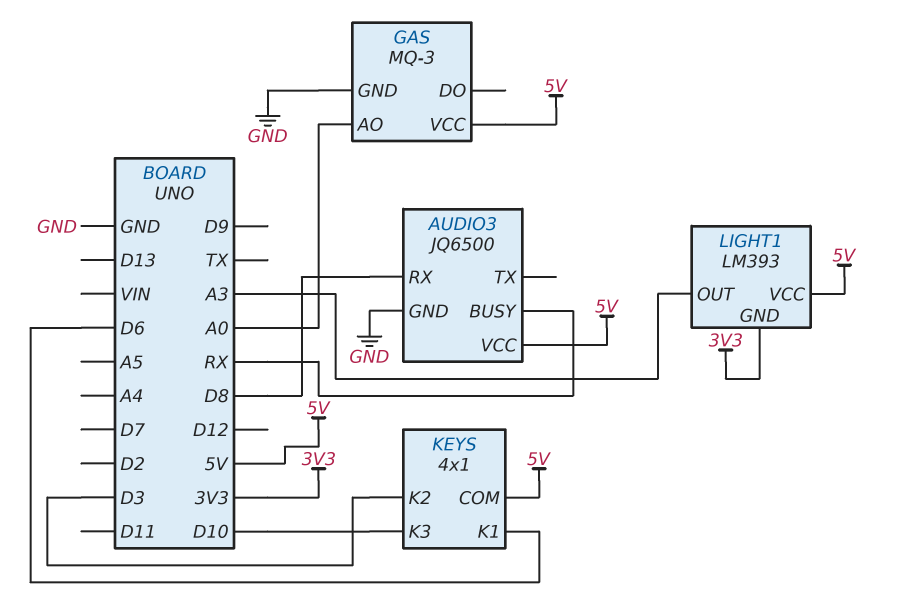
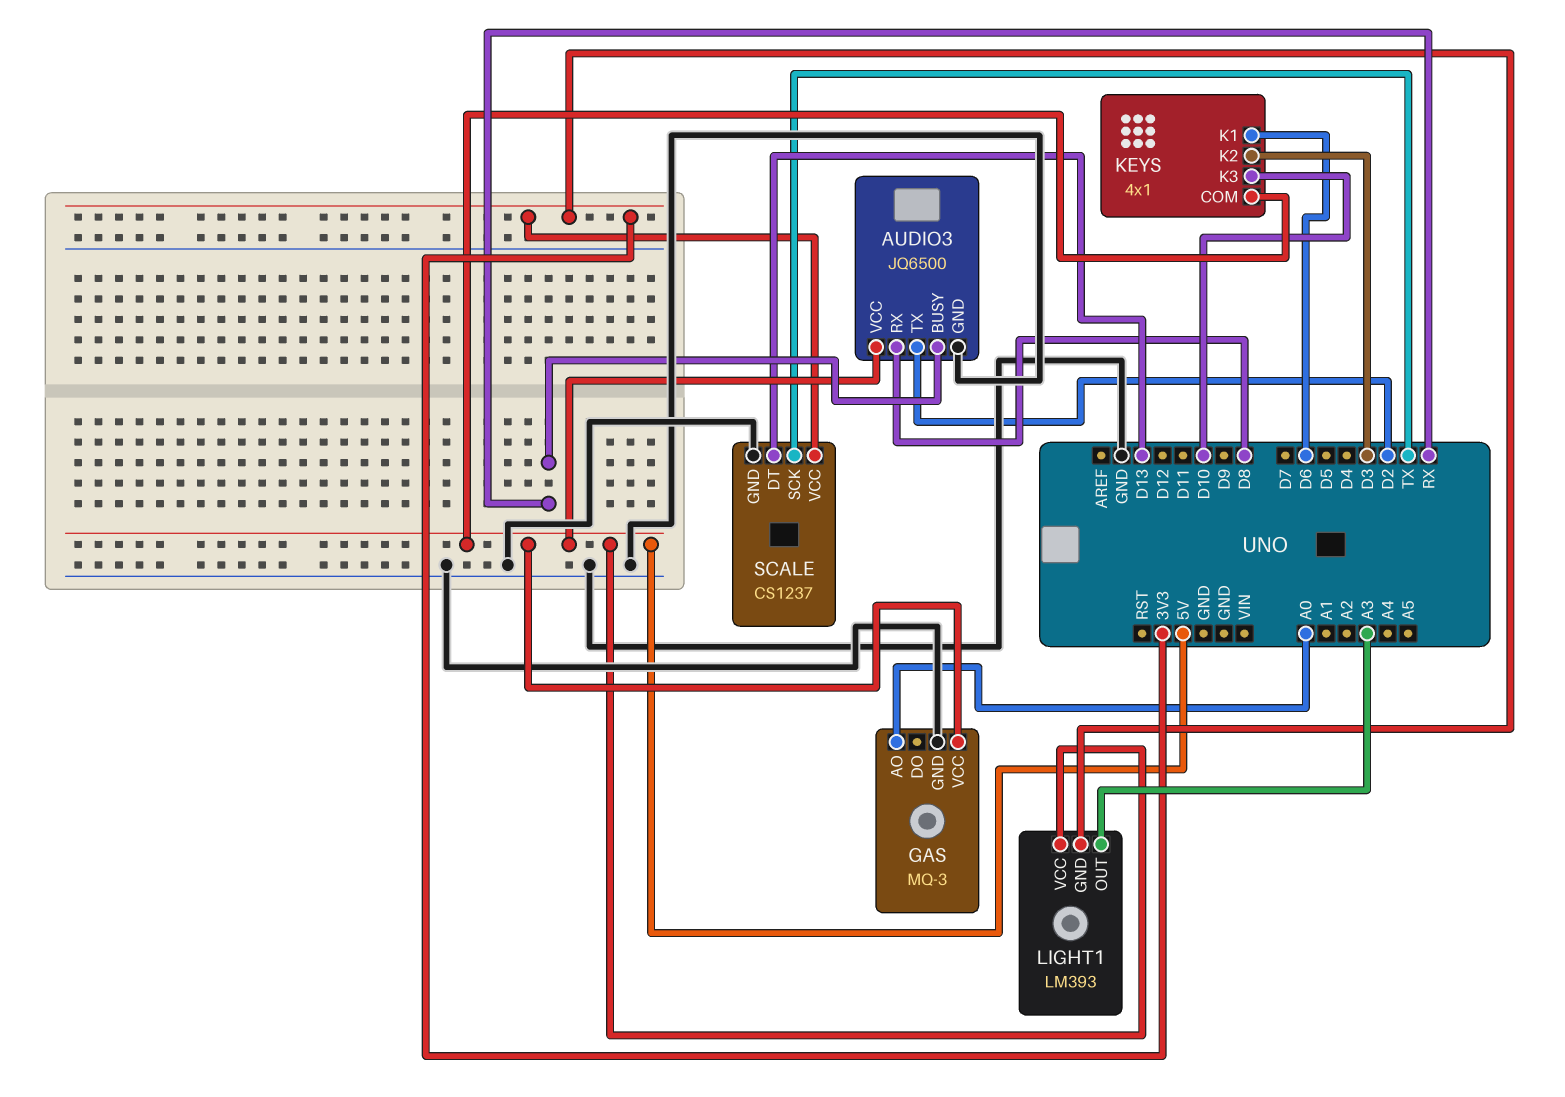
AUDIO3 pin TX: none -> D2
SCALE: none -> CS1237
SCALE pin DT: none -> D13
SCALE pin GND: none -> GND
SCALE pin SCK: none -> TX
SCALE pin VCC: none -> 3V3

